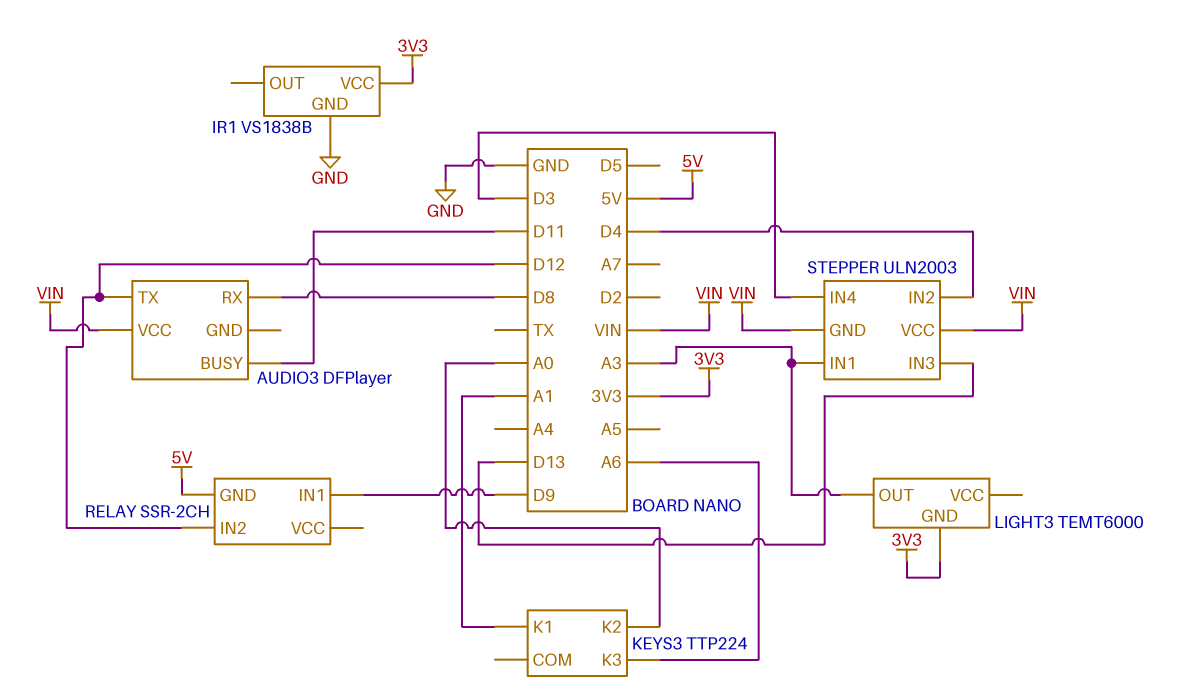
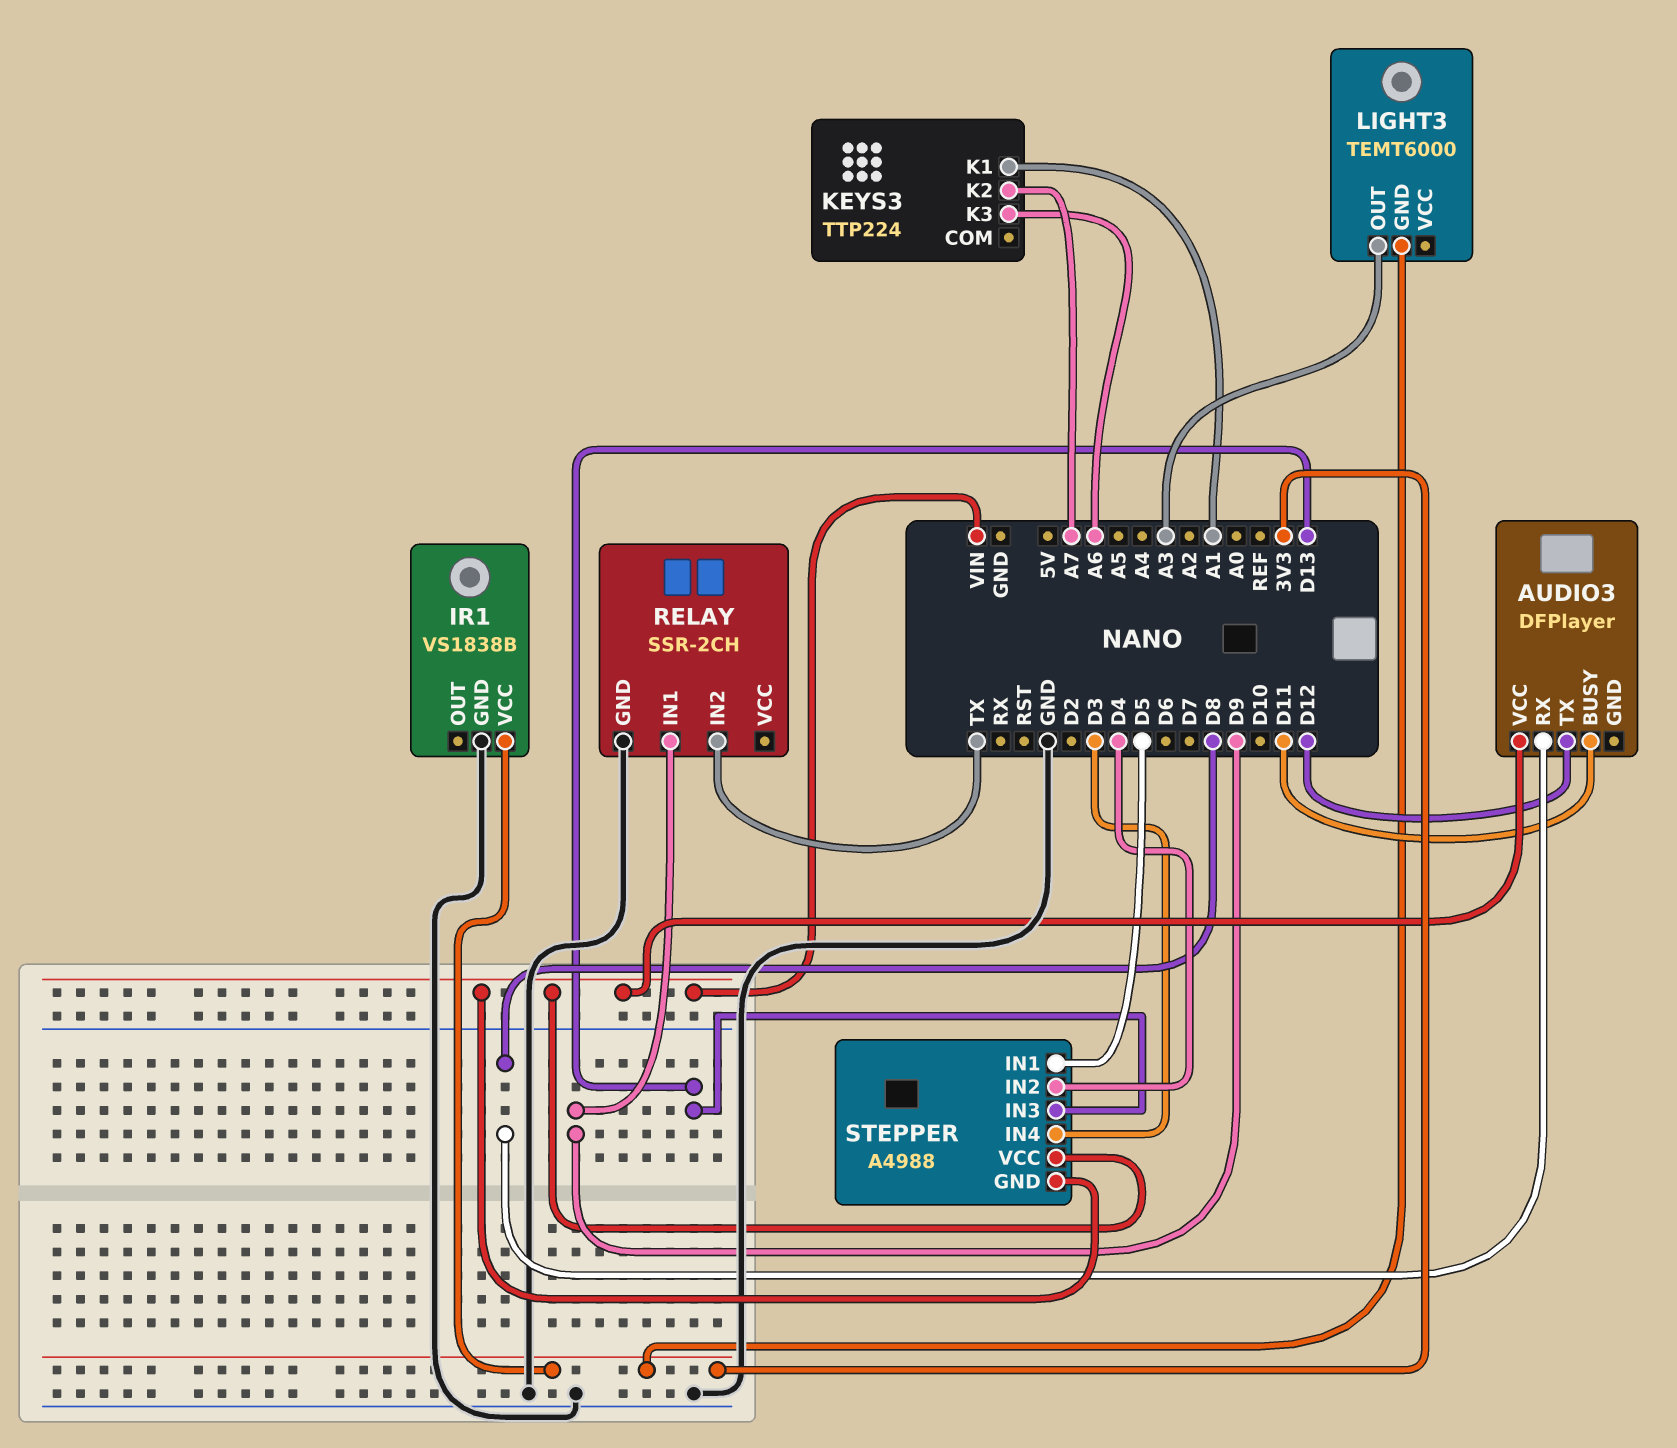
KEYS3 pin K2: A0 -> A7
RELAY pin GND: 5V -> GND
RELAY pin IN2: D12 -> TX
STEPPER: ULN2003 -> A4988
STEPPER pin IN1: A3 -> D5

